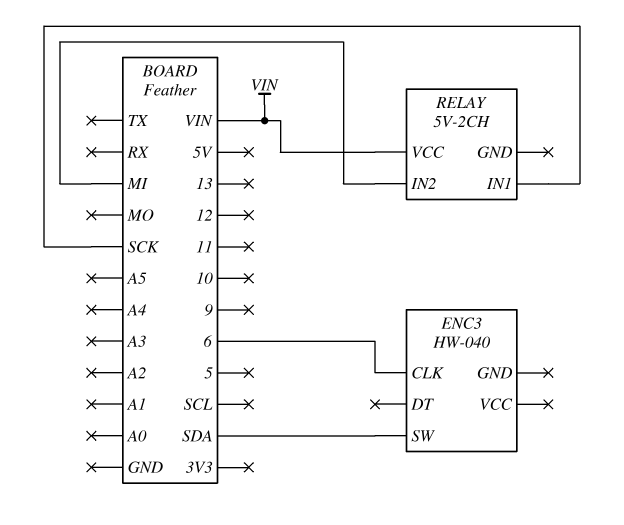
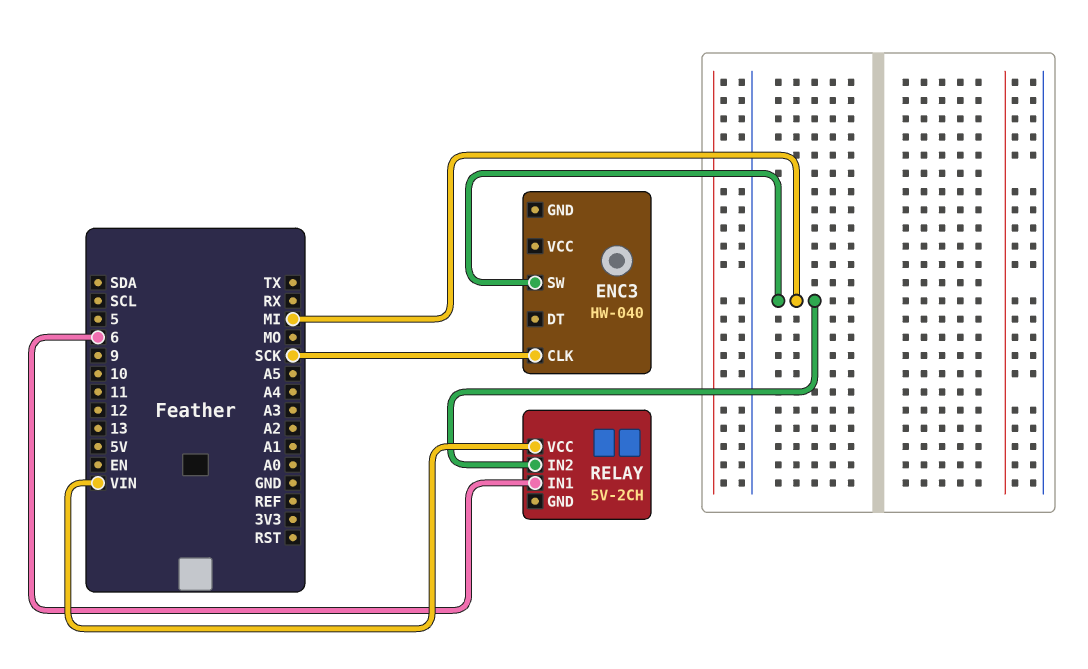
ENC3 pin CLK: 6 -> SCK
ENC3 pin SW: SDA -> MI
RELAY pin IN1: SCK -> 6

